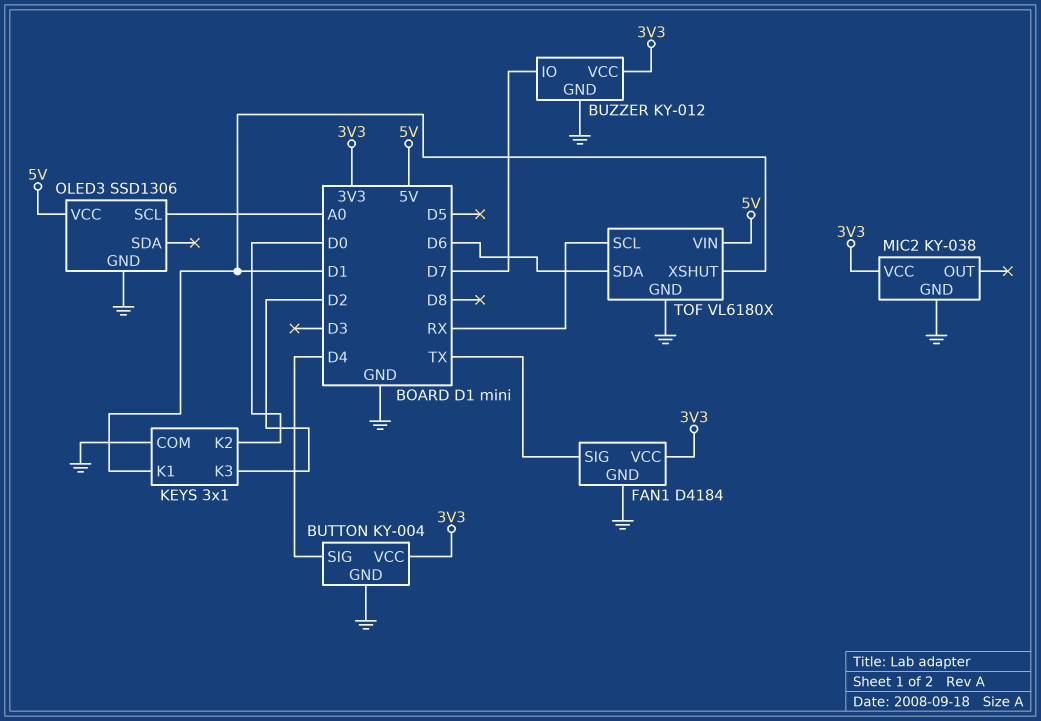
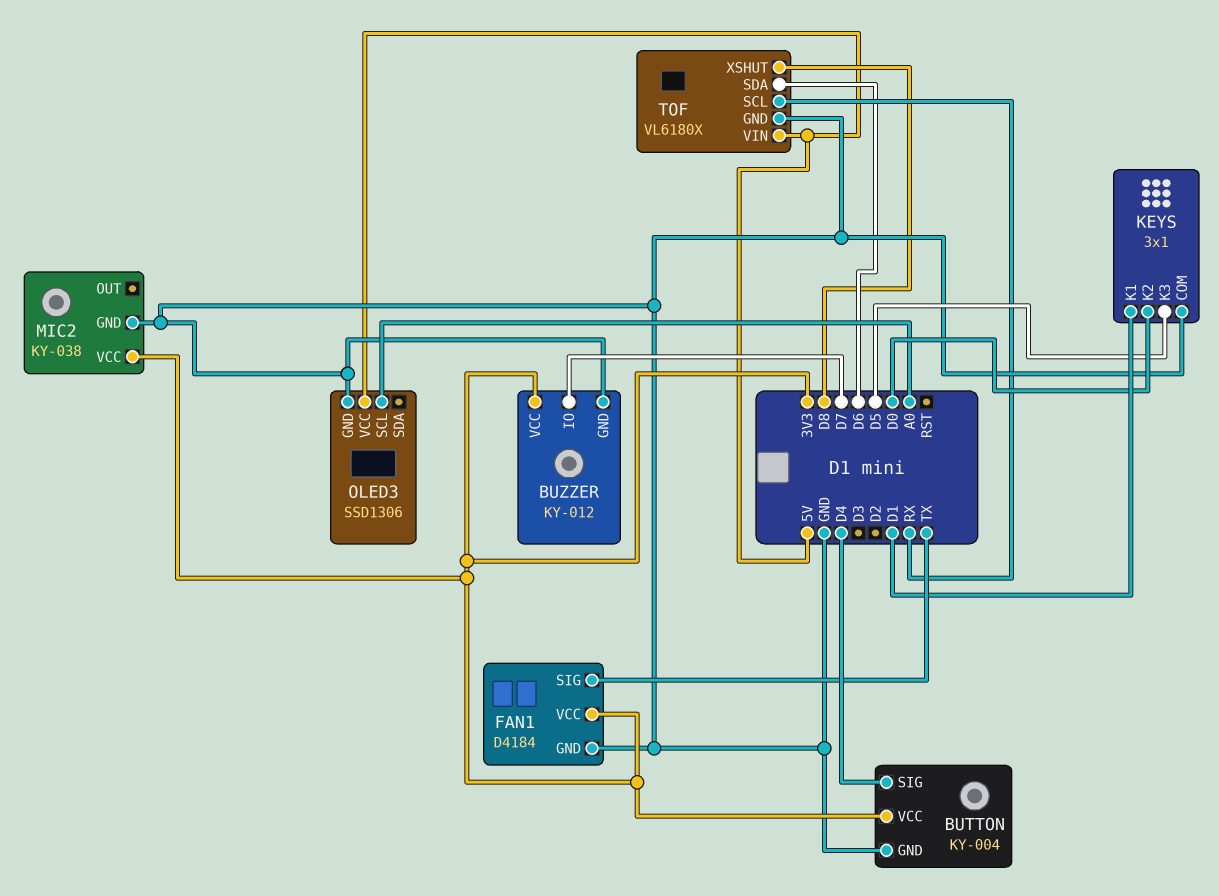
KEYS pin K3: D2 -> D5
TOF pin XSHUT: D1 -> D8

